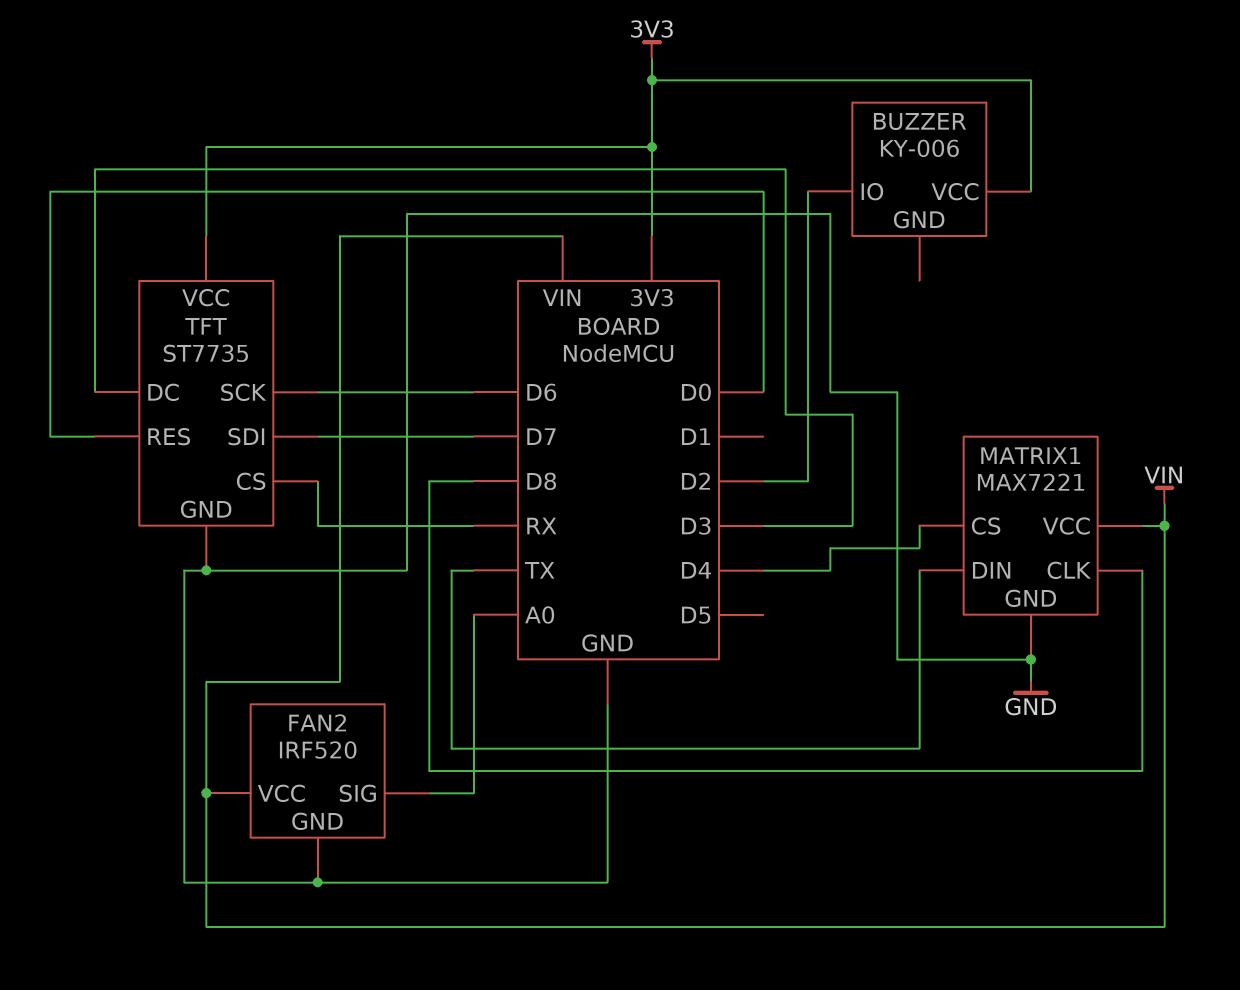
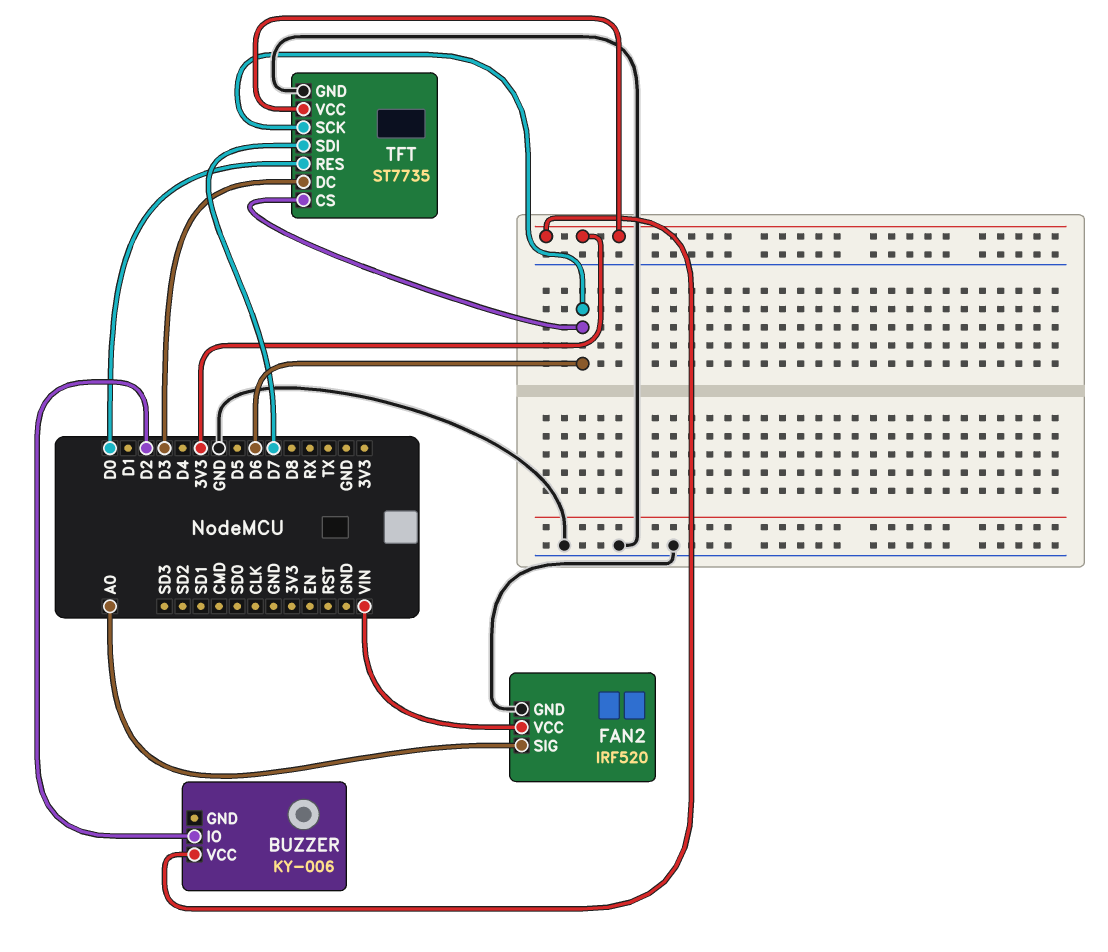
MATRIX1: MAX7221 -> none
MATRIX1 pin CLK: D8 -> none
MATRIX1 pin CS: D4 -> none
MATRIX1 pin DIN: TX -> none
MATRIX1 pin GND: GND -> none
MATRIX1 pin VCC: VIN -> none
TFT pin CS: RX -> D6

